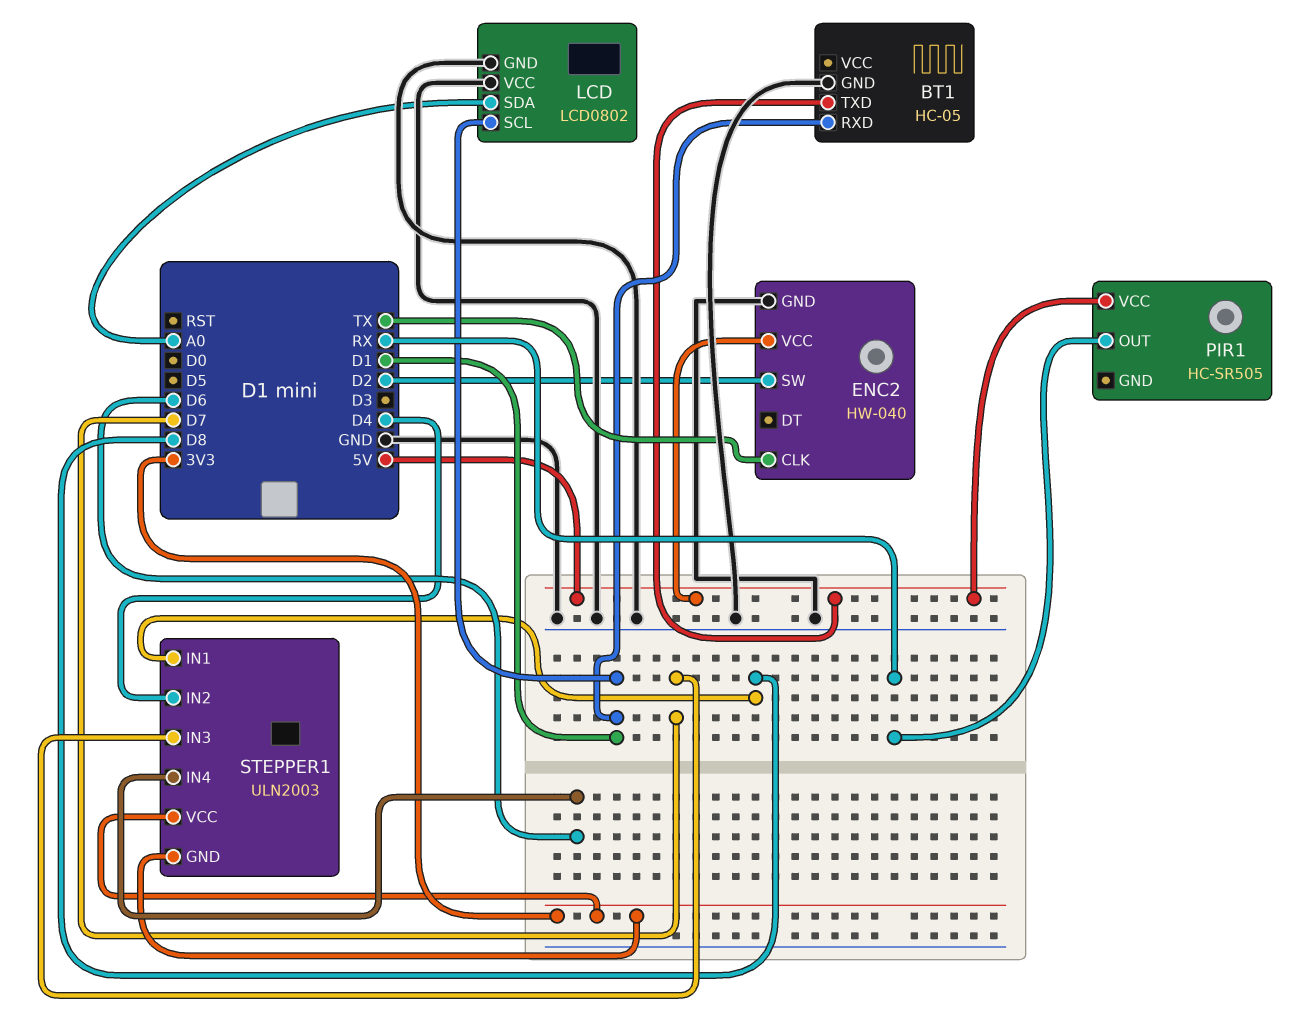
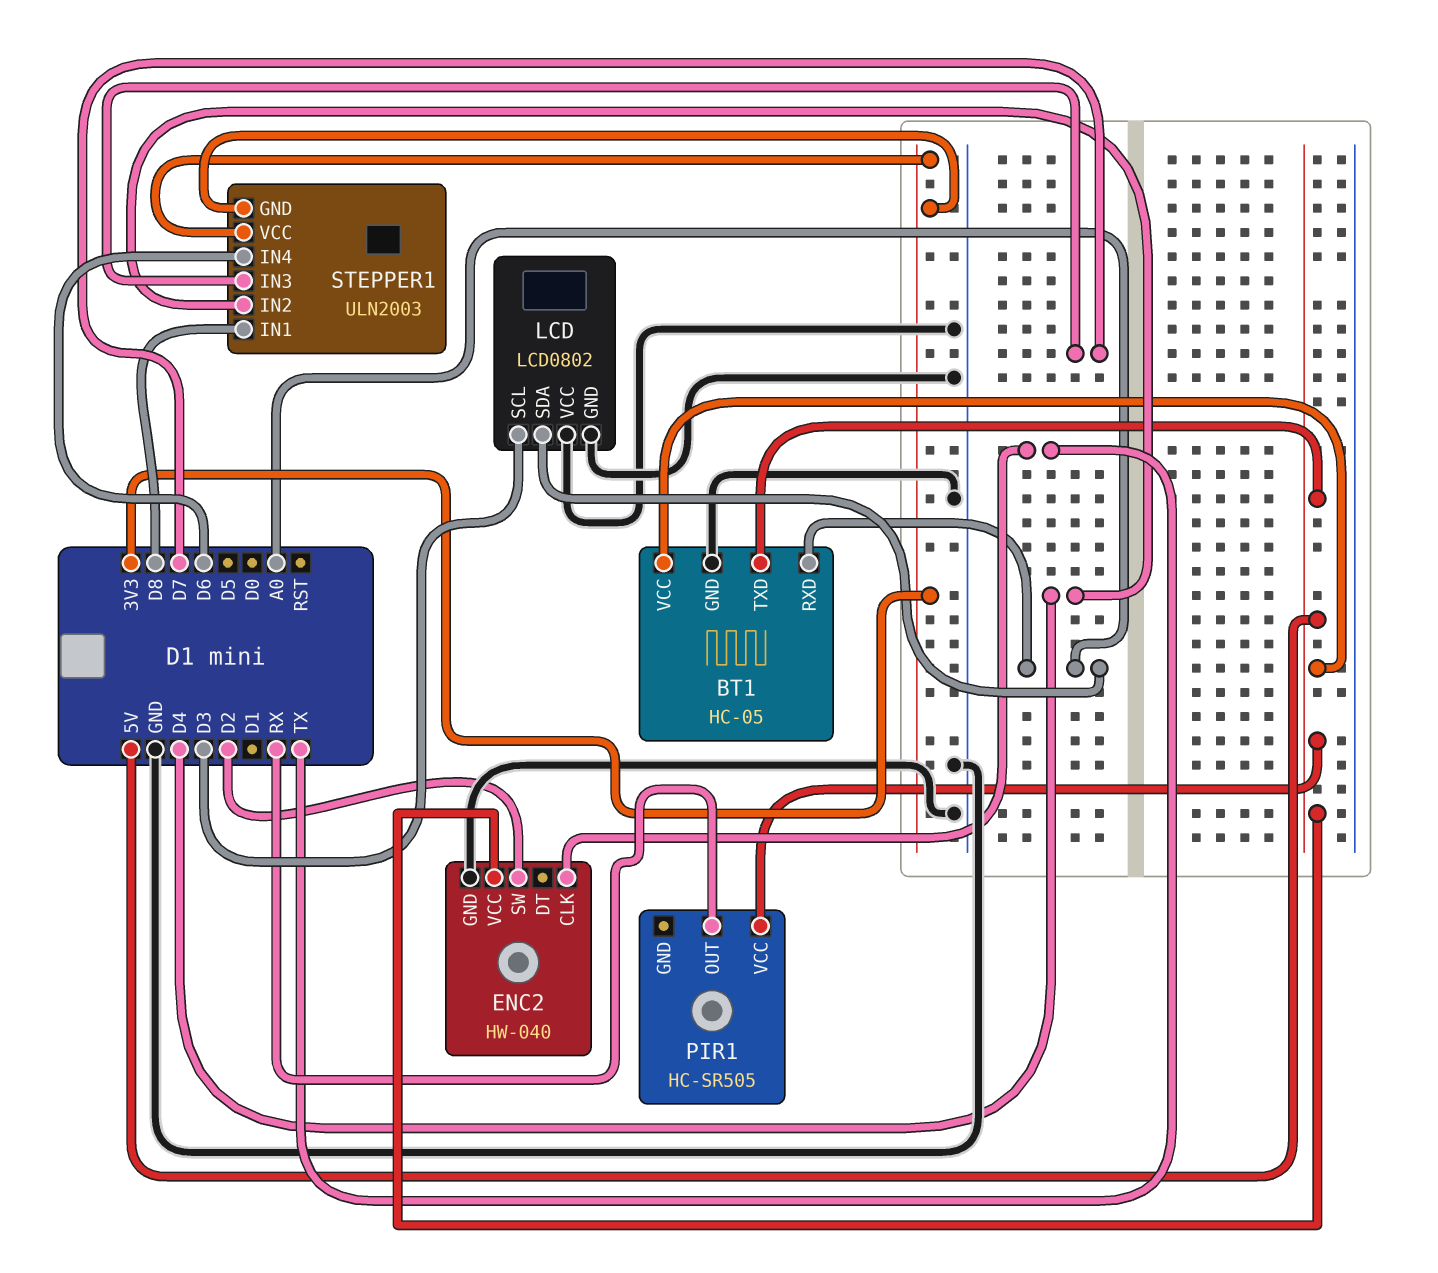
BT1 pin RXD: D1 -> A0
BT1 pin VCC: none -> 5V
LCD pin SCL: D1 -> D3

